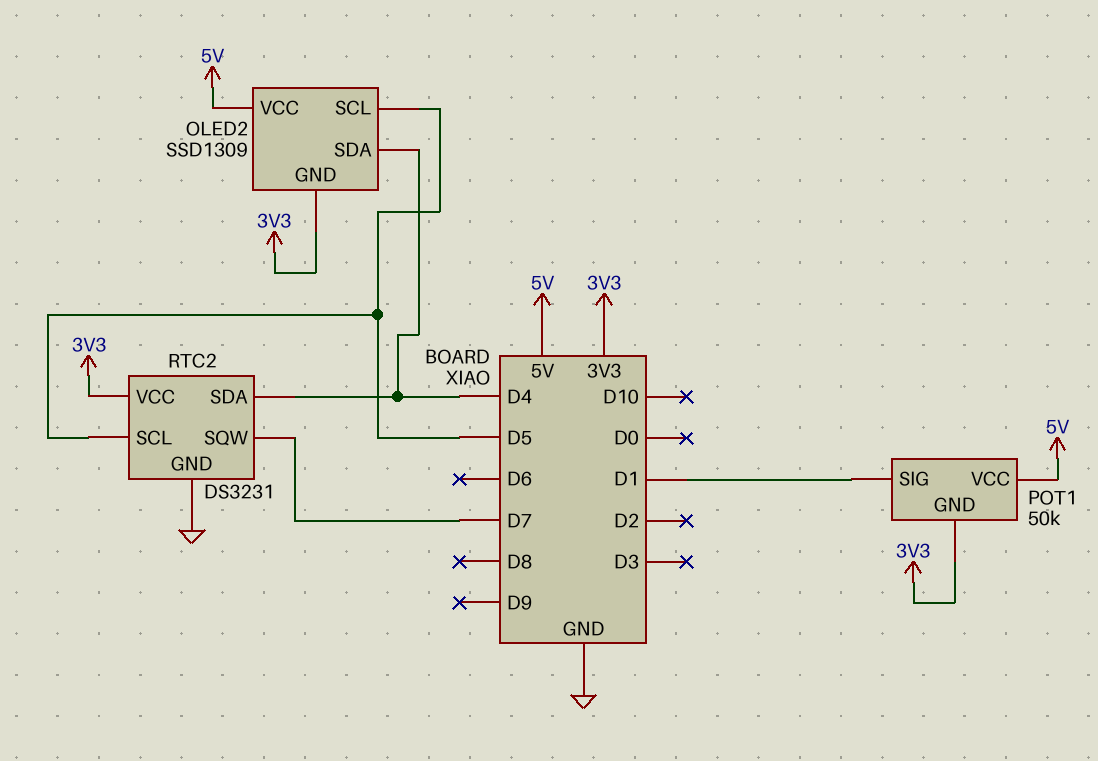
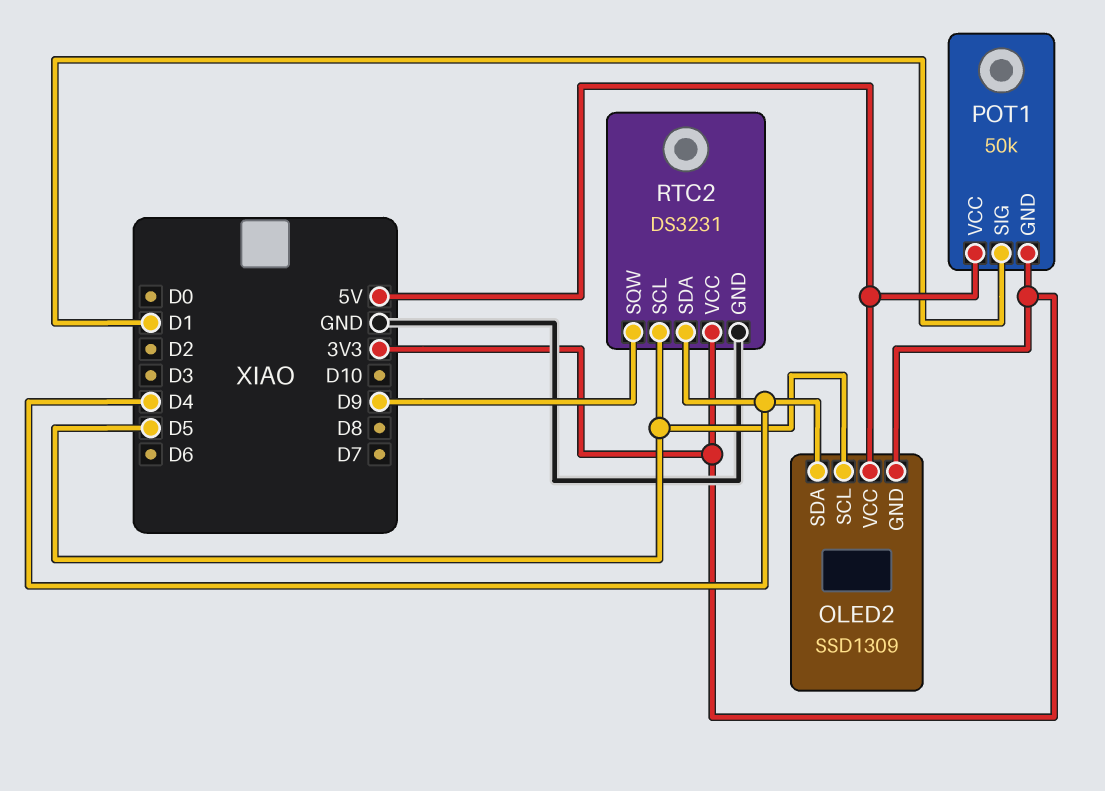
RTC2 pin SQW: D7 -> D9

